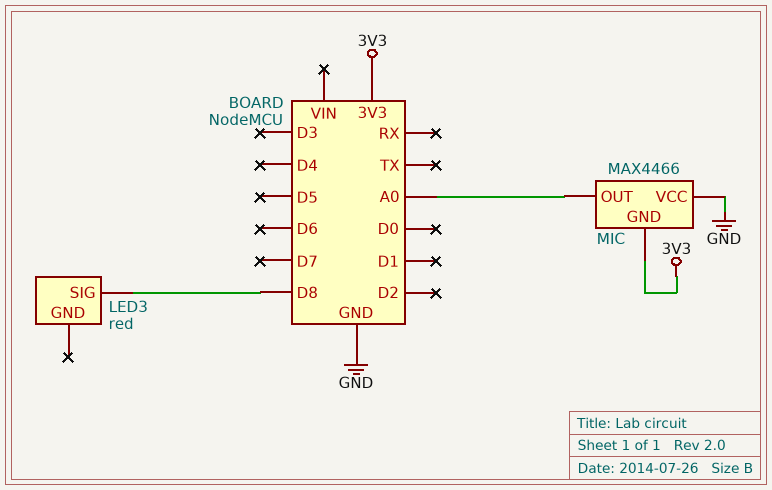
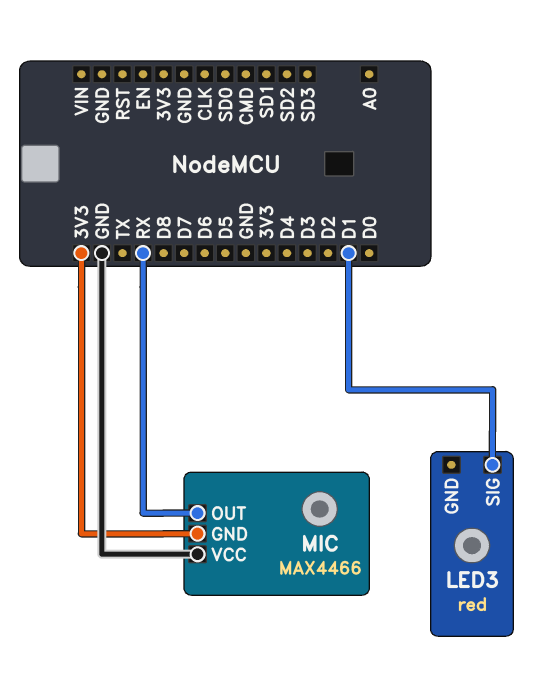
LED3 pin SIG: D8 -> D1
MIC pin OUT: A0 -> RX

